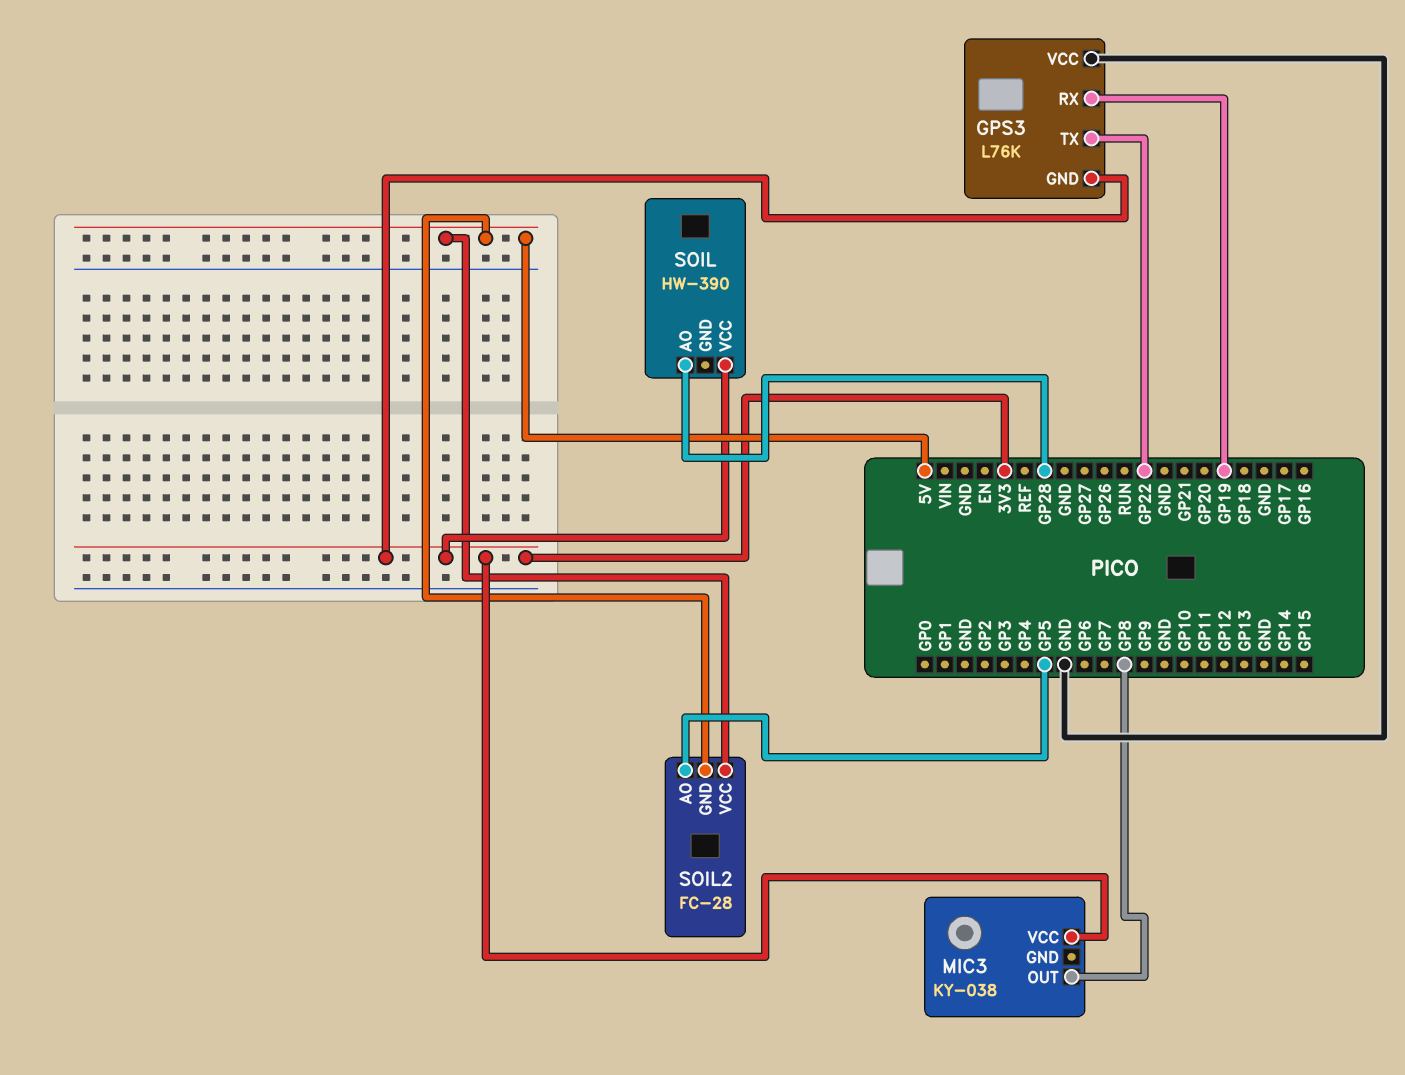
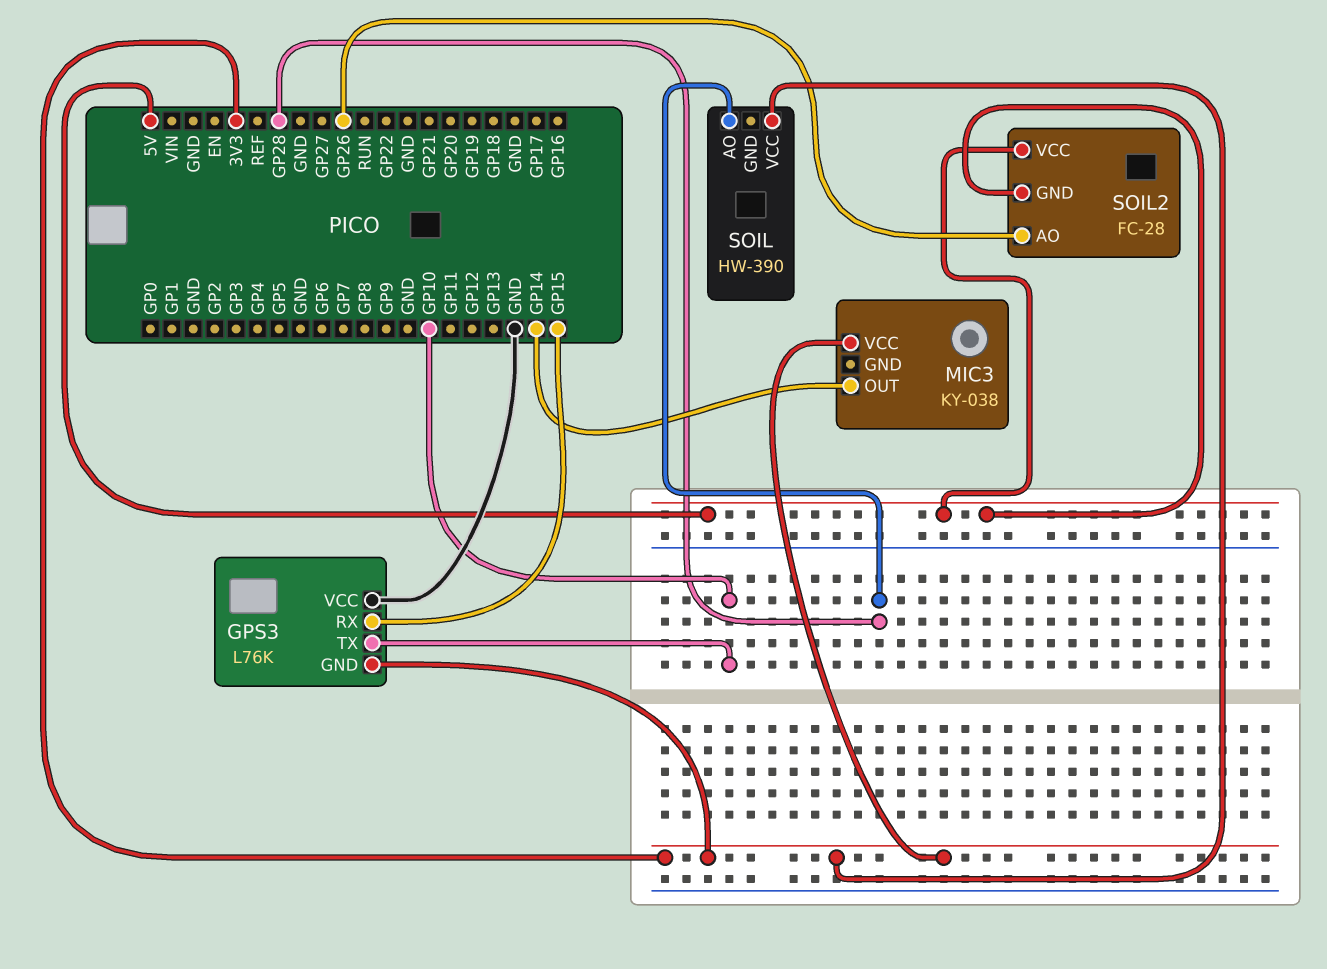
GPS3 pin RX: GP19 -> GP15
GPS3 pin TX: GP22 -> GP10
MIC3 pin OUT: GP8 -> GP14
SOIL2 pin AO: GP5 -> GP26

